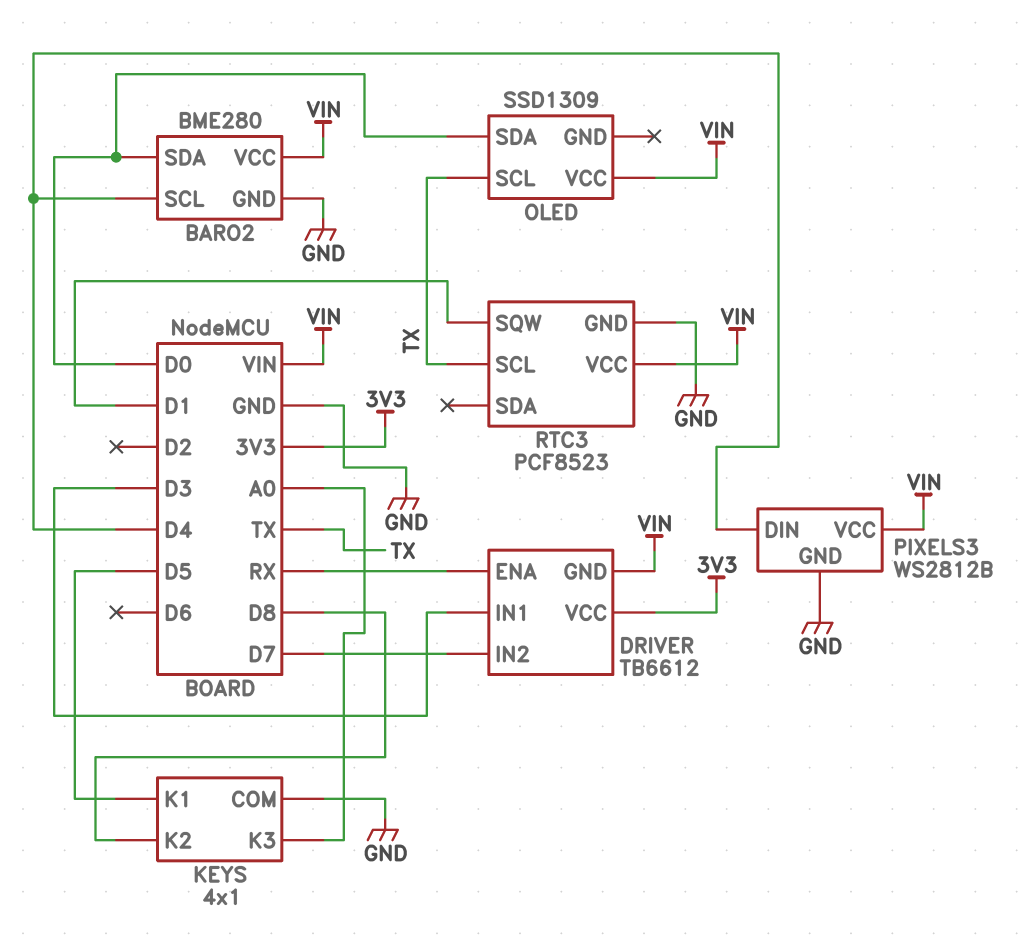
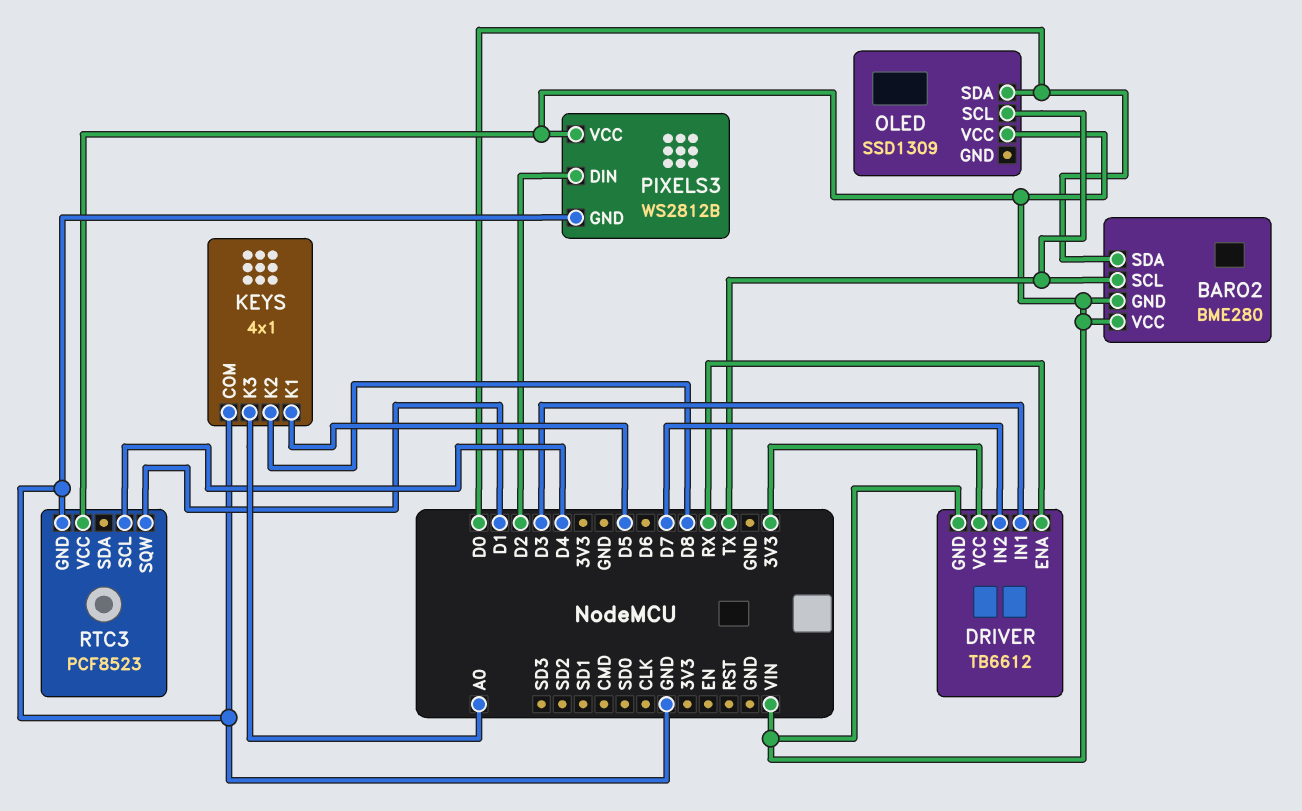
BARO2 pin GND: GND -> VIN
BARO2 pin SCL: D4 -> TX
PIXELS3 pin DIN: D4 -> D2
RTC3 pin SCL: TX -> D4

